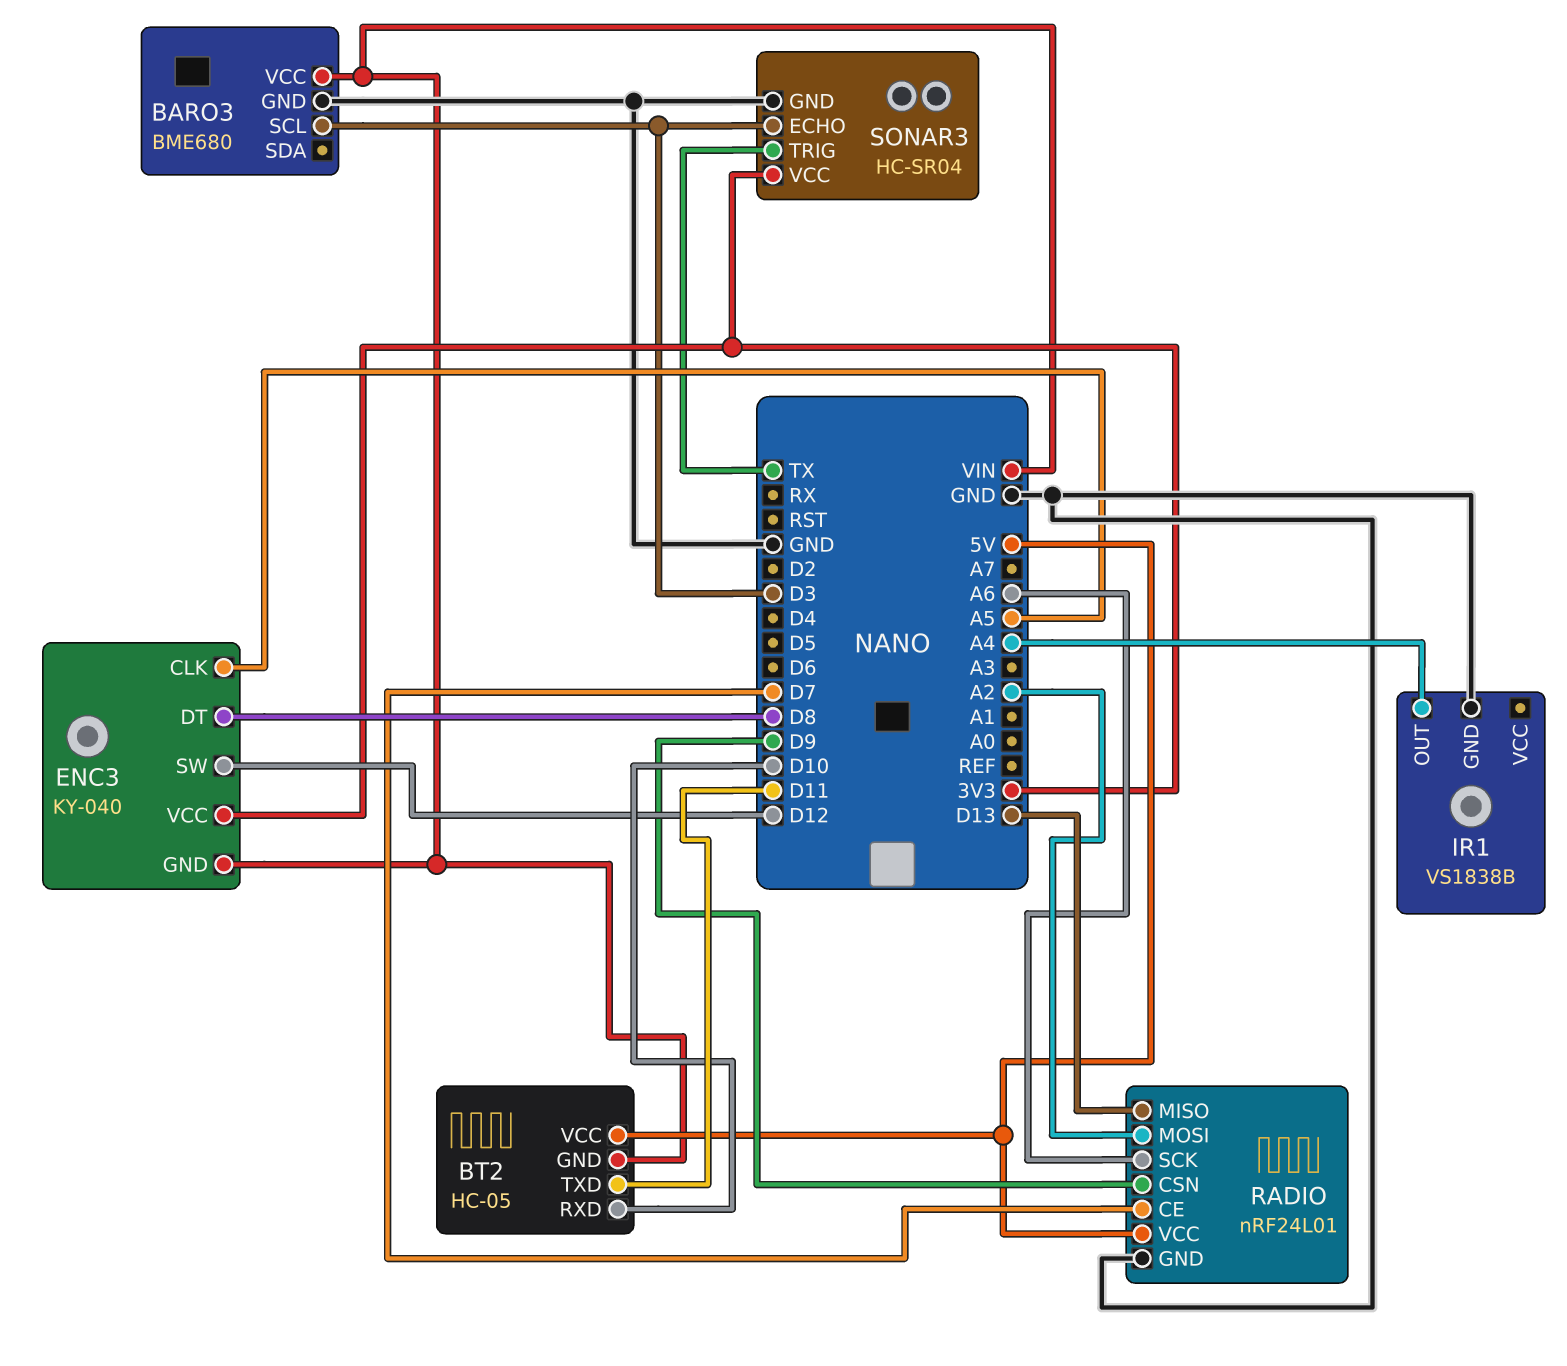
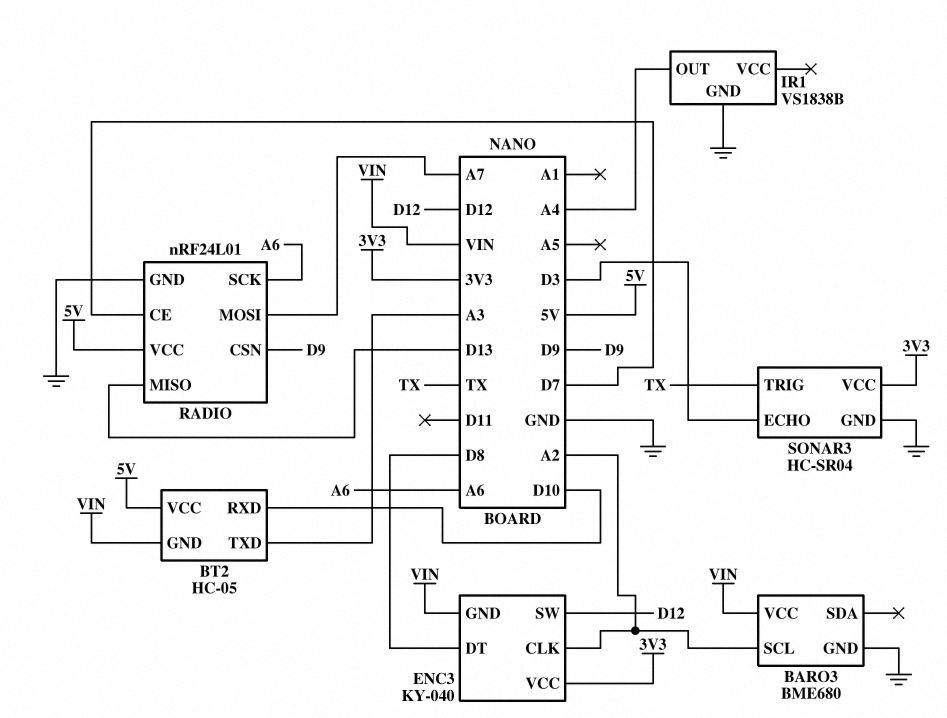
BARO3 pin SCL: D3 -> A2
BT2 pin TXD: D11 -> A3
ENC3 pin CLK: A5 -> A2
RADIO pin MOSI: A2 -> A7

